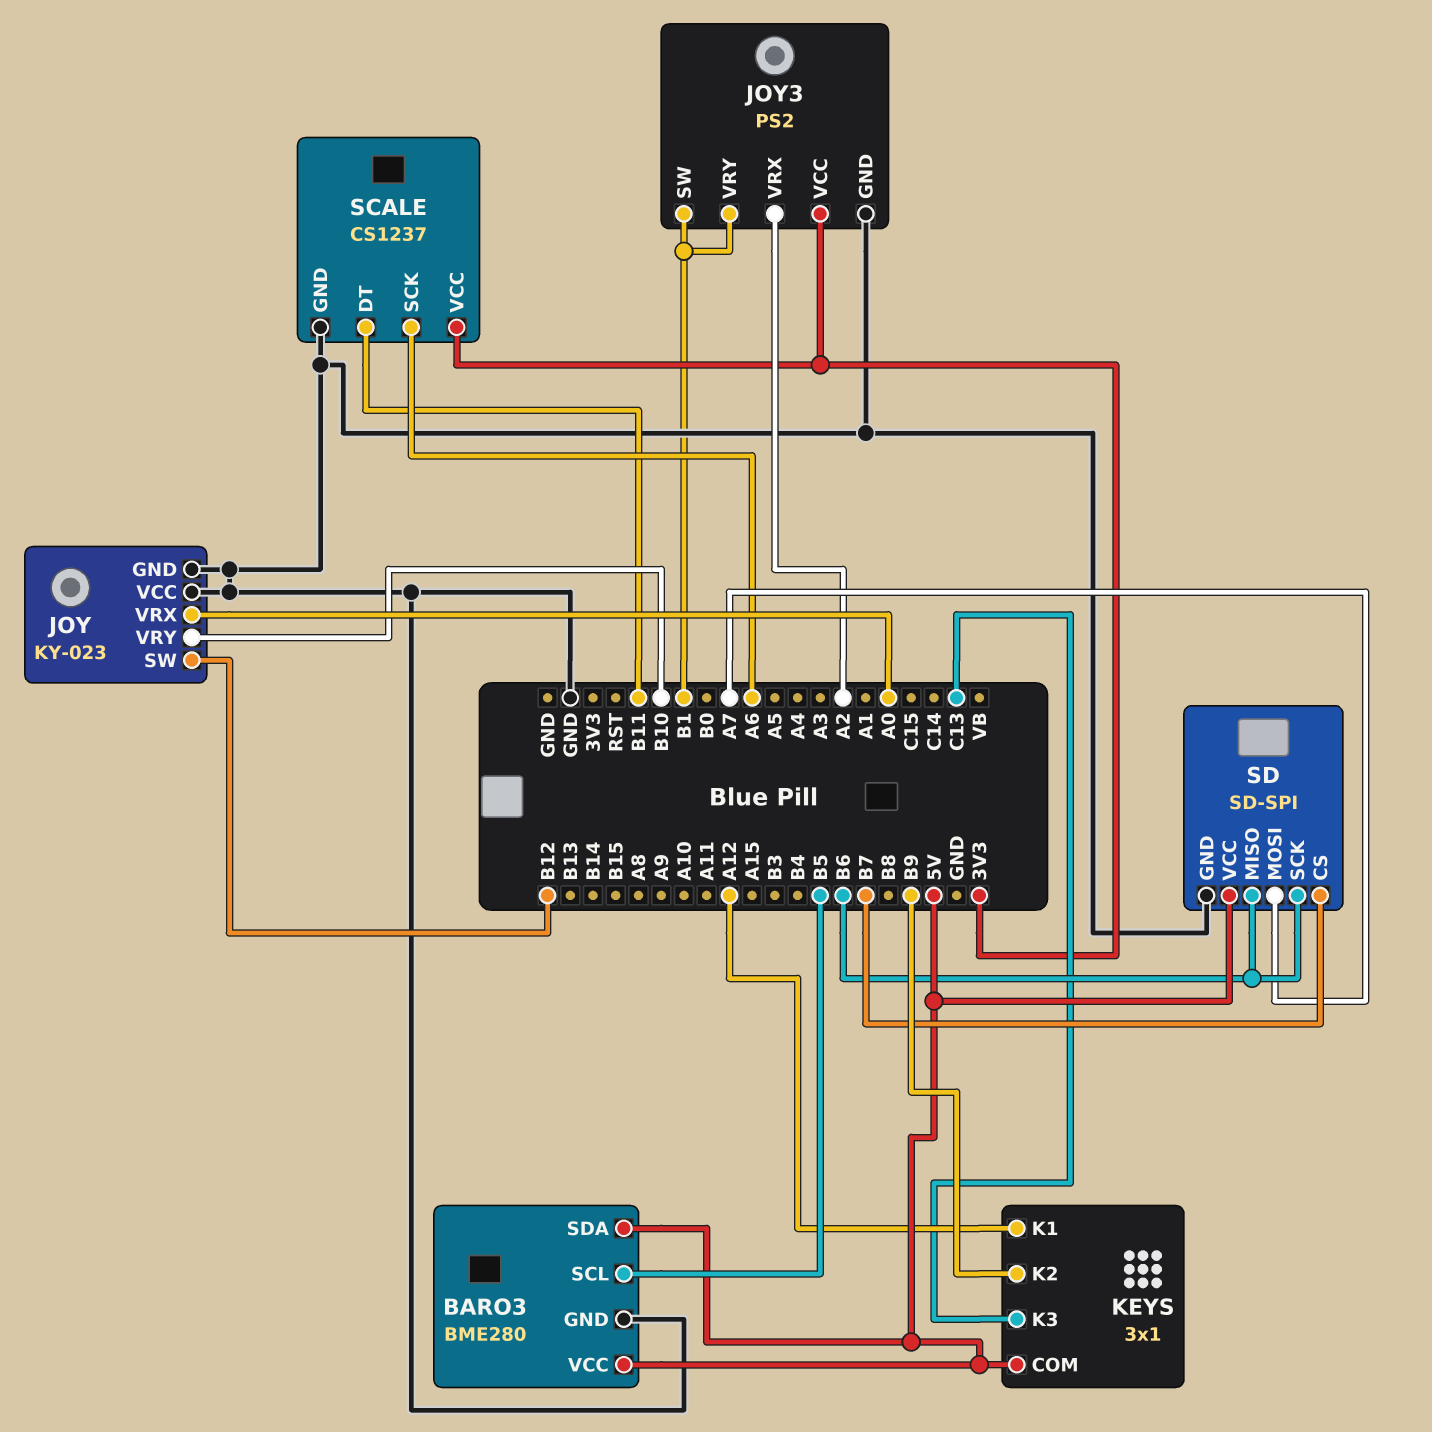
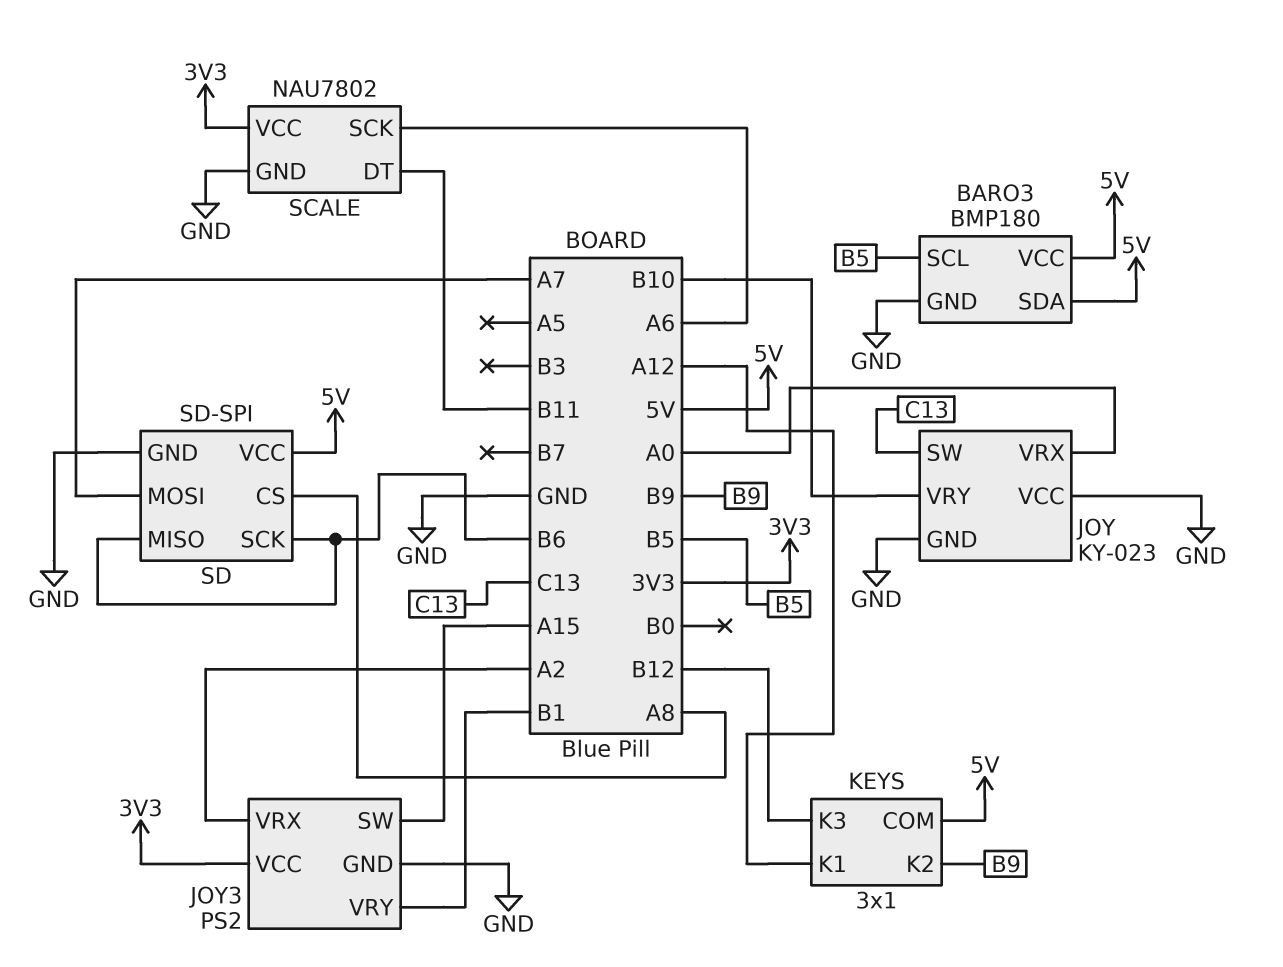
BARO3: BME280 -> BMP180
JOY pin SW: B12 -> C13
JOY3 pin SW: B1 -> A15
KEYS pin K3: C13 -> B12
SCALE: CS1237 -> NAU7802
SD pin CS: B7 -> A8

